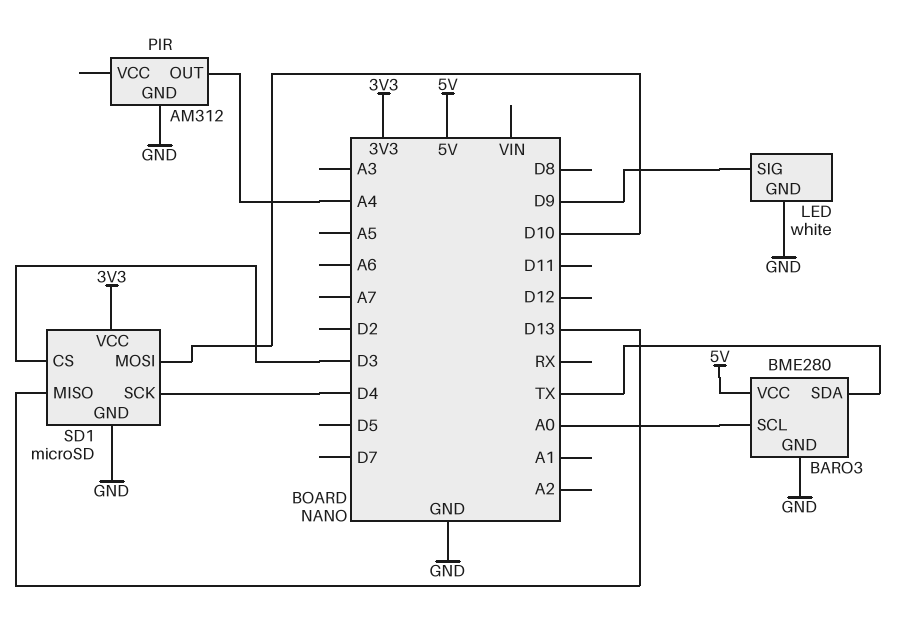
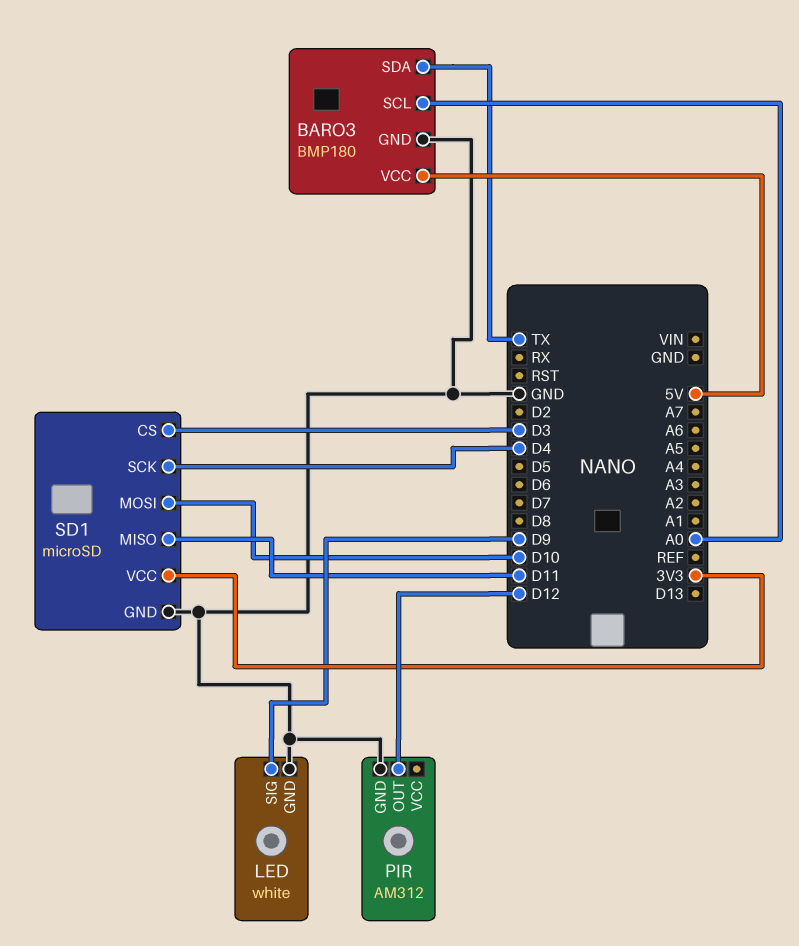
BARO3: BME280 -> BMP180
PIR pin OUT: A4 -> D12
SD1 pin MISO: D13 -> D11

